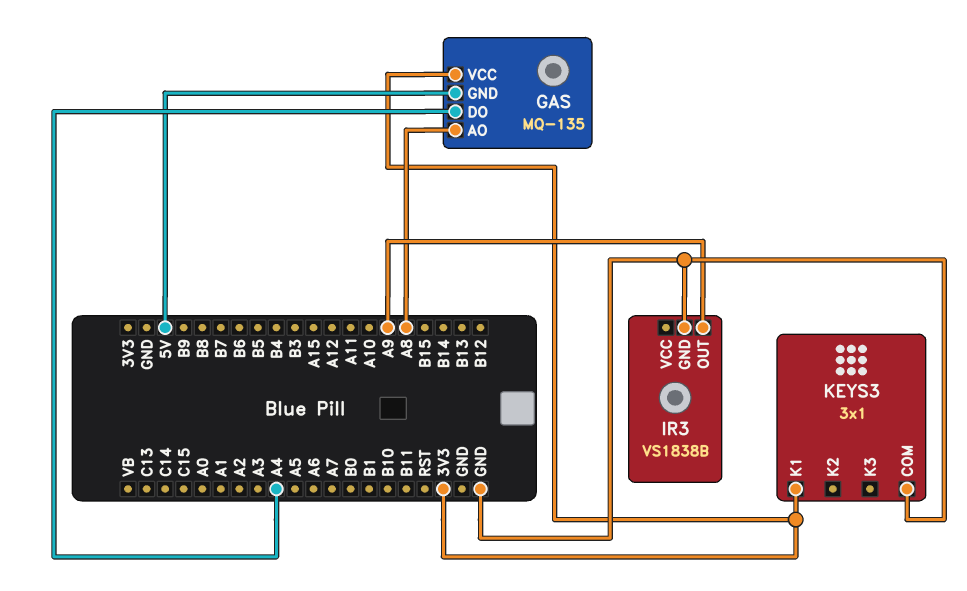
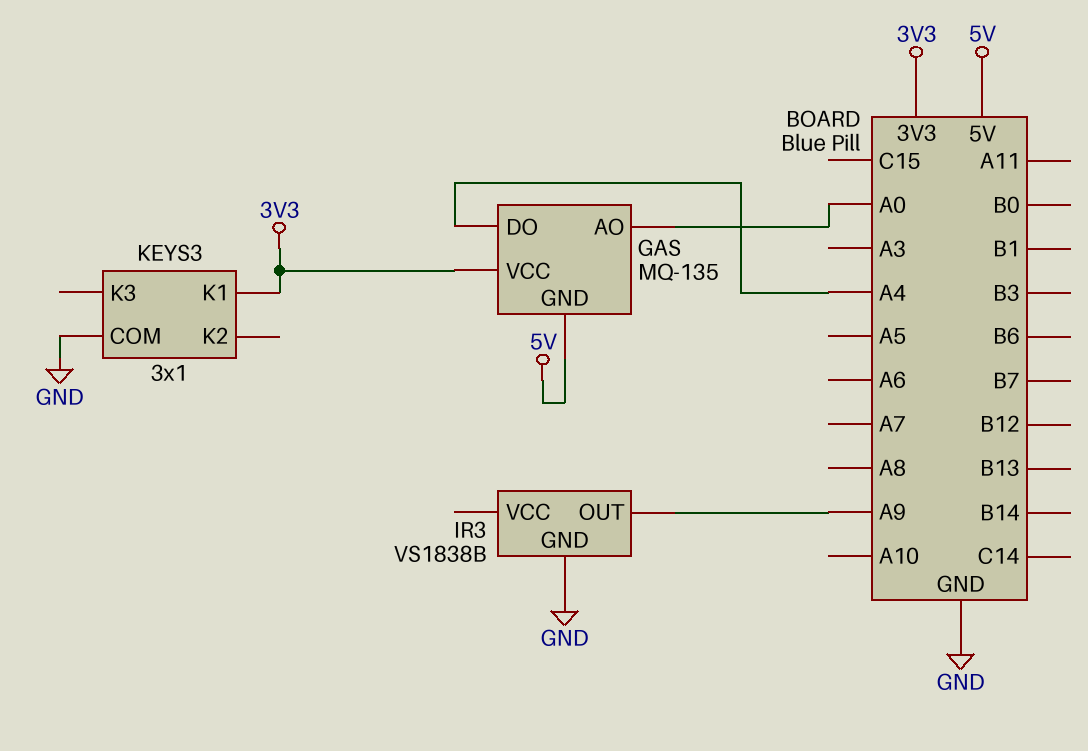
GAS pin AO: A8 -> A0

